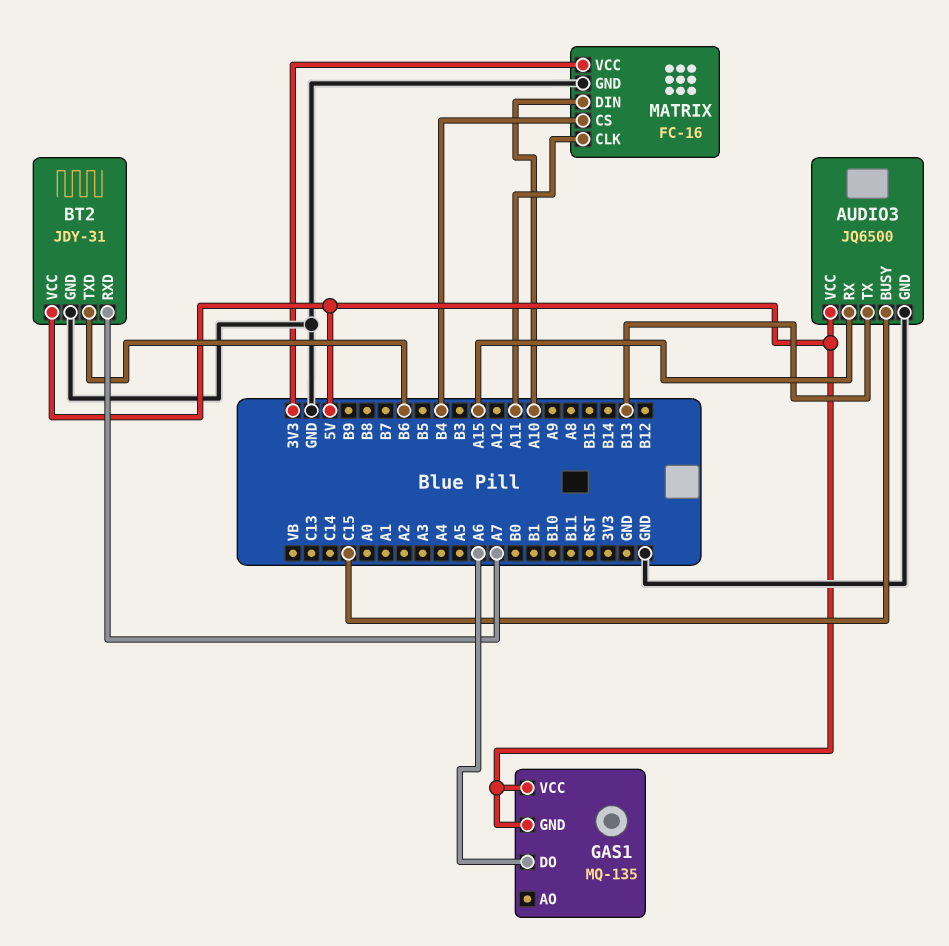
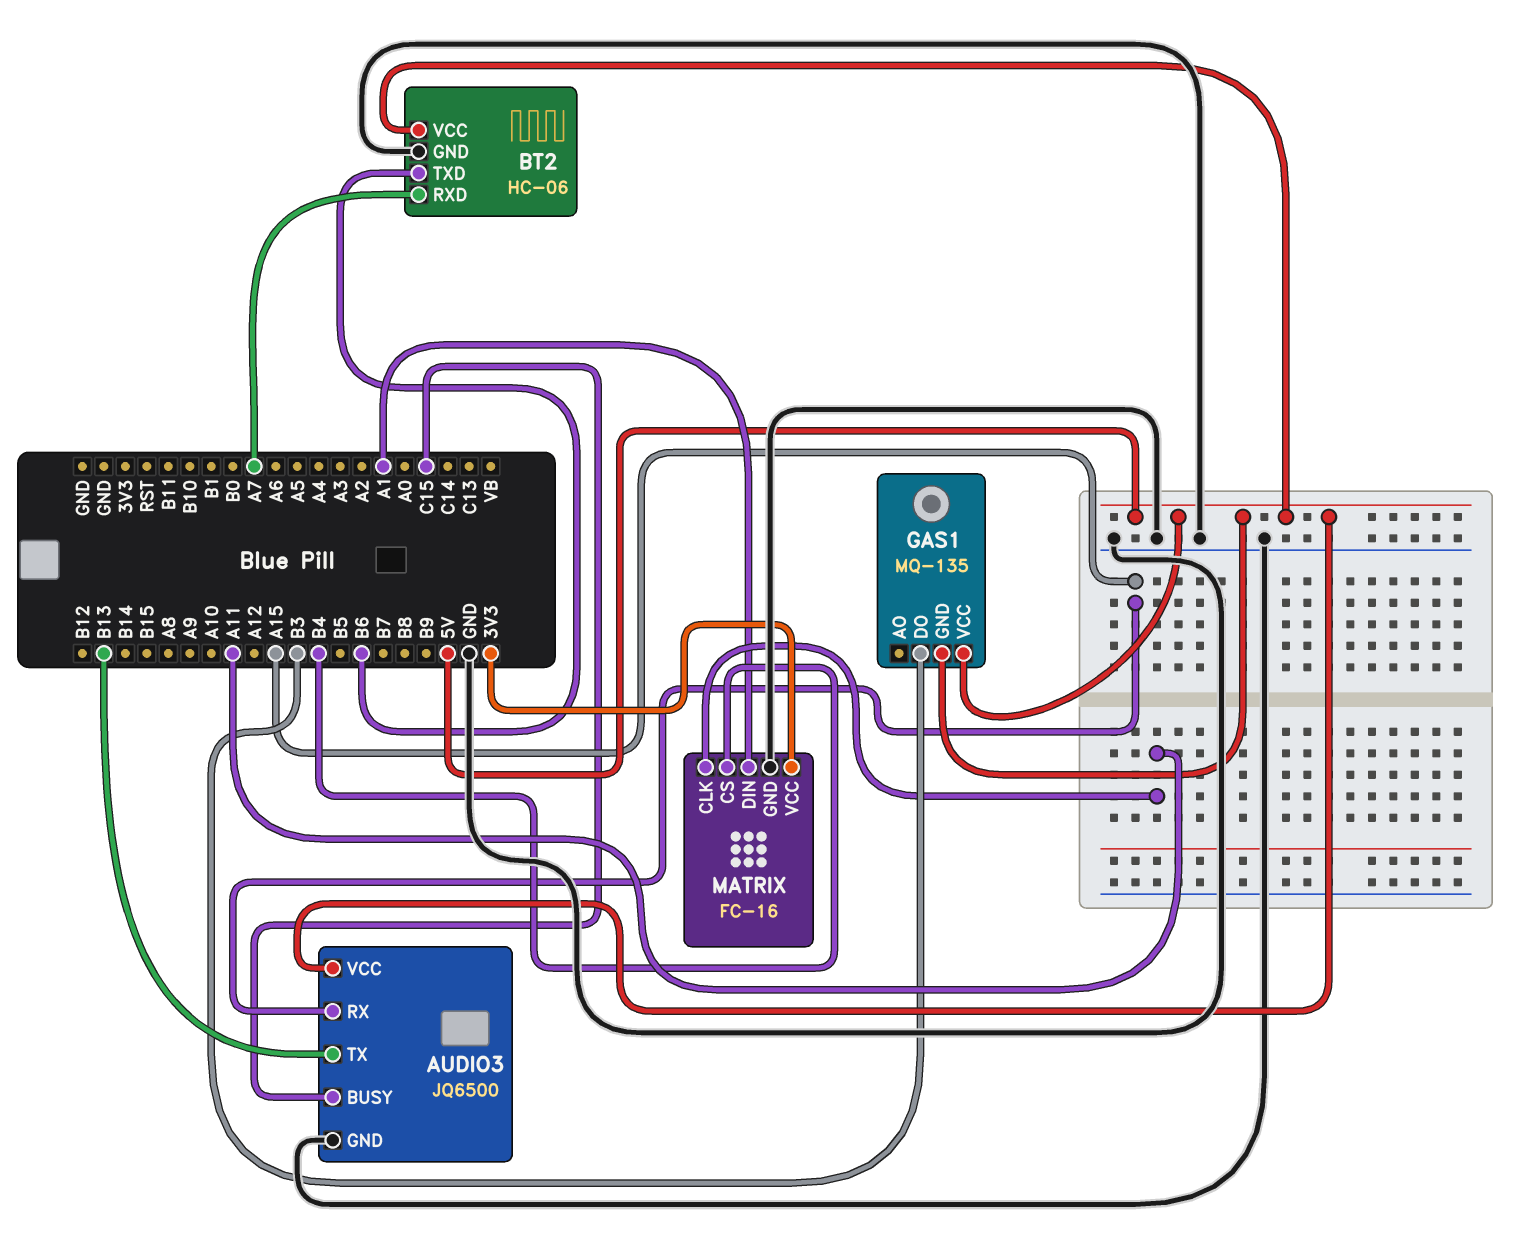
BT2: JDY-31 -> HC-06
GAS1 pin DO: A6 -> B3
MATRIX pin DIN: A10 -> A1

